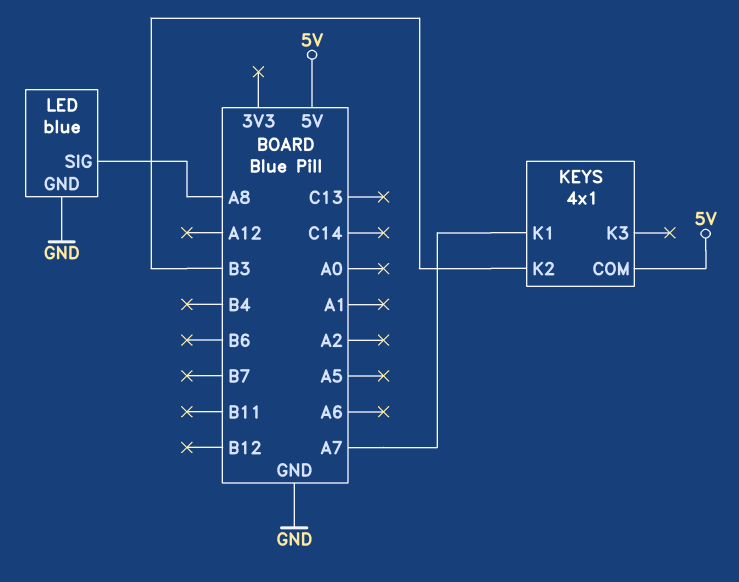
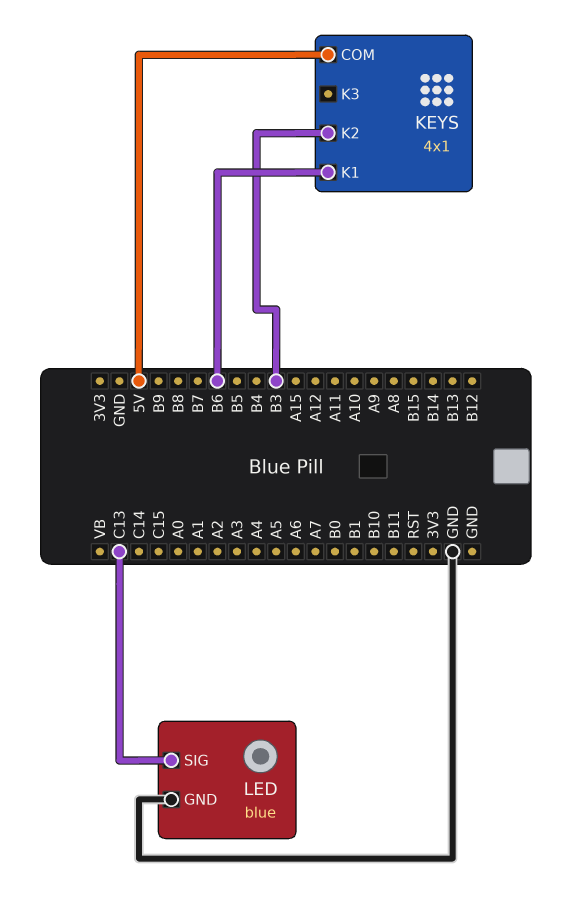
KEYS pin K1: A7 -> B6
LED pin SIG: A8 -> C13

